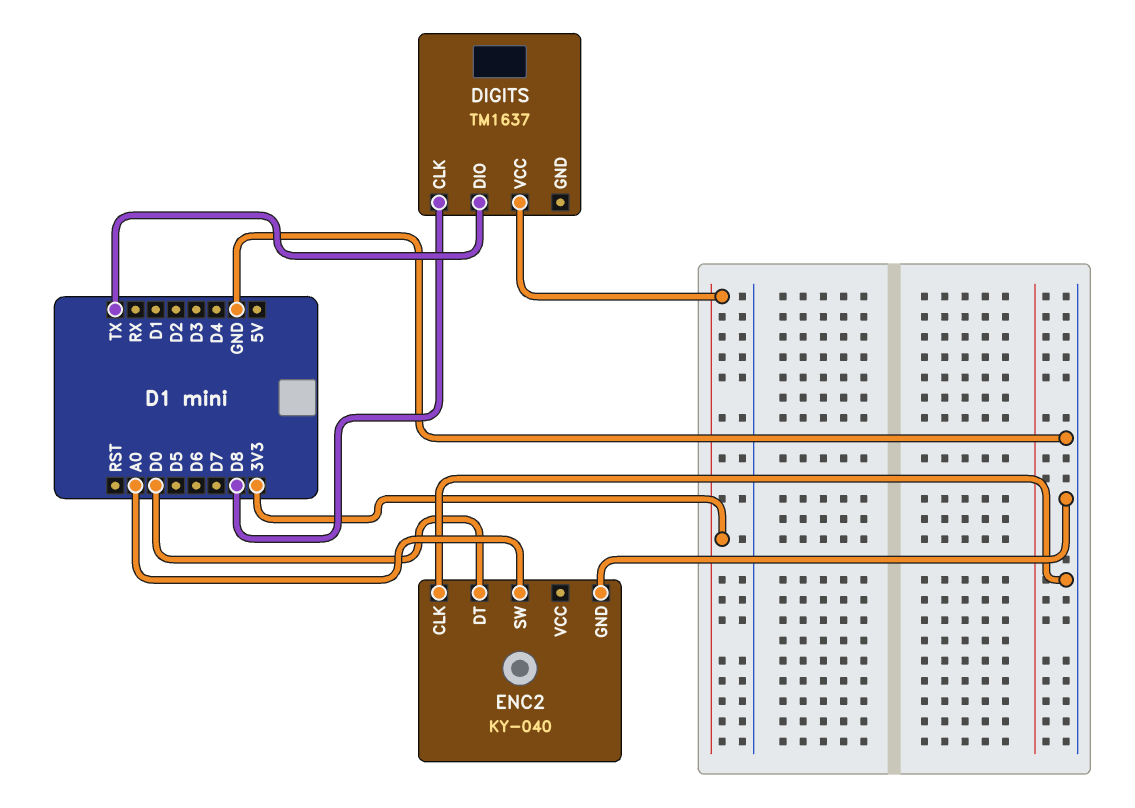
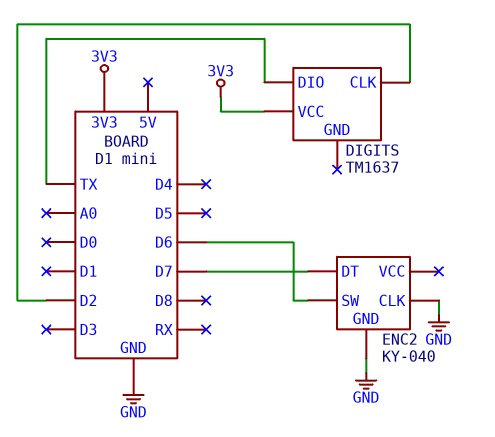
DIGITS pin CLK: D8 -> D2
ENC2 pin DT: D0 -> D7
ENC2 pin SW: A0 -> D6

